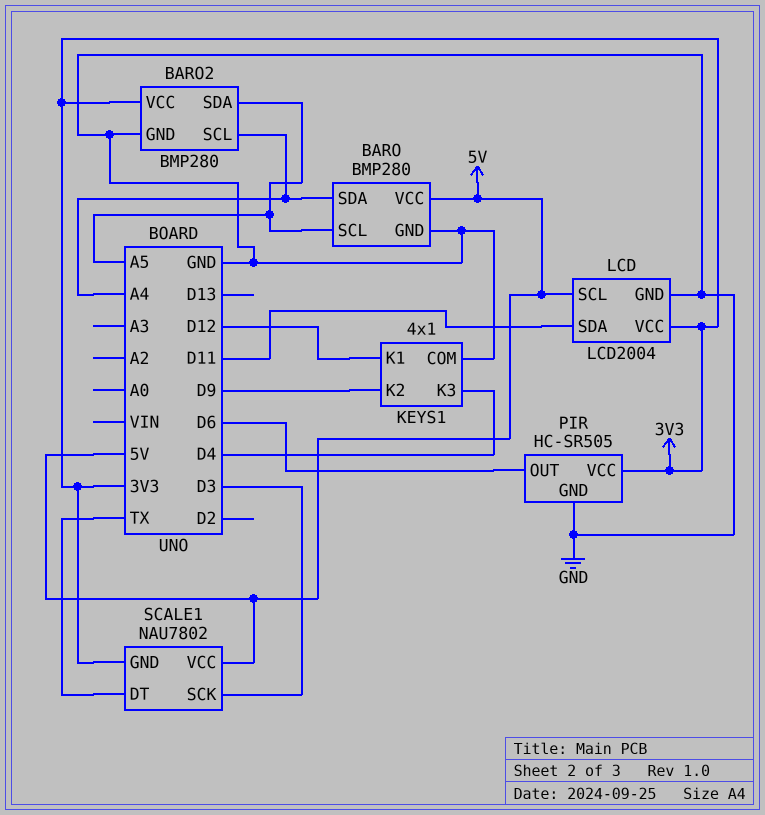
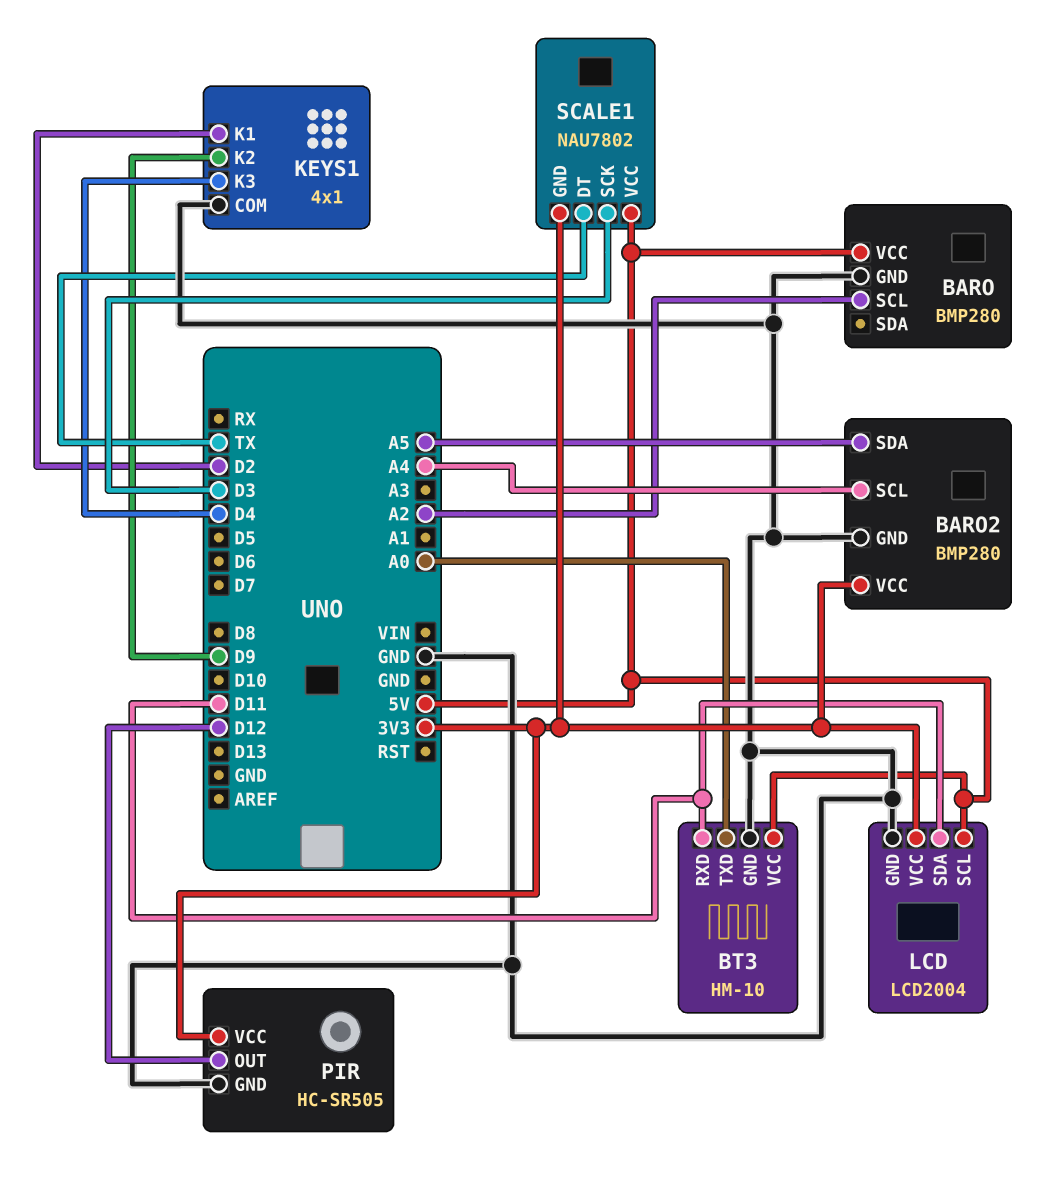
BARO pin SCL: A5 -> A2
BARO pin SDA: A4 -> none
BT3: none -> HM-10
BT3 pin GND: none -> GND
BT3 pin RXD: none -> D11
BT3 pin TXD: none -> A0
BT3 pin VCC: none -> 5V
KEYS1 pin K1: D12 -> D2
PIR pin OUT: D6 -> D12

